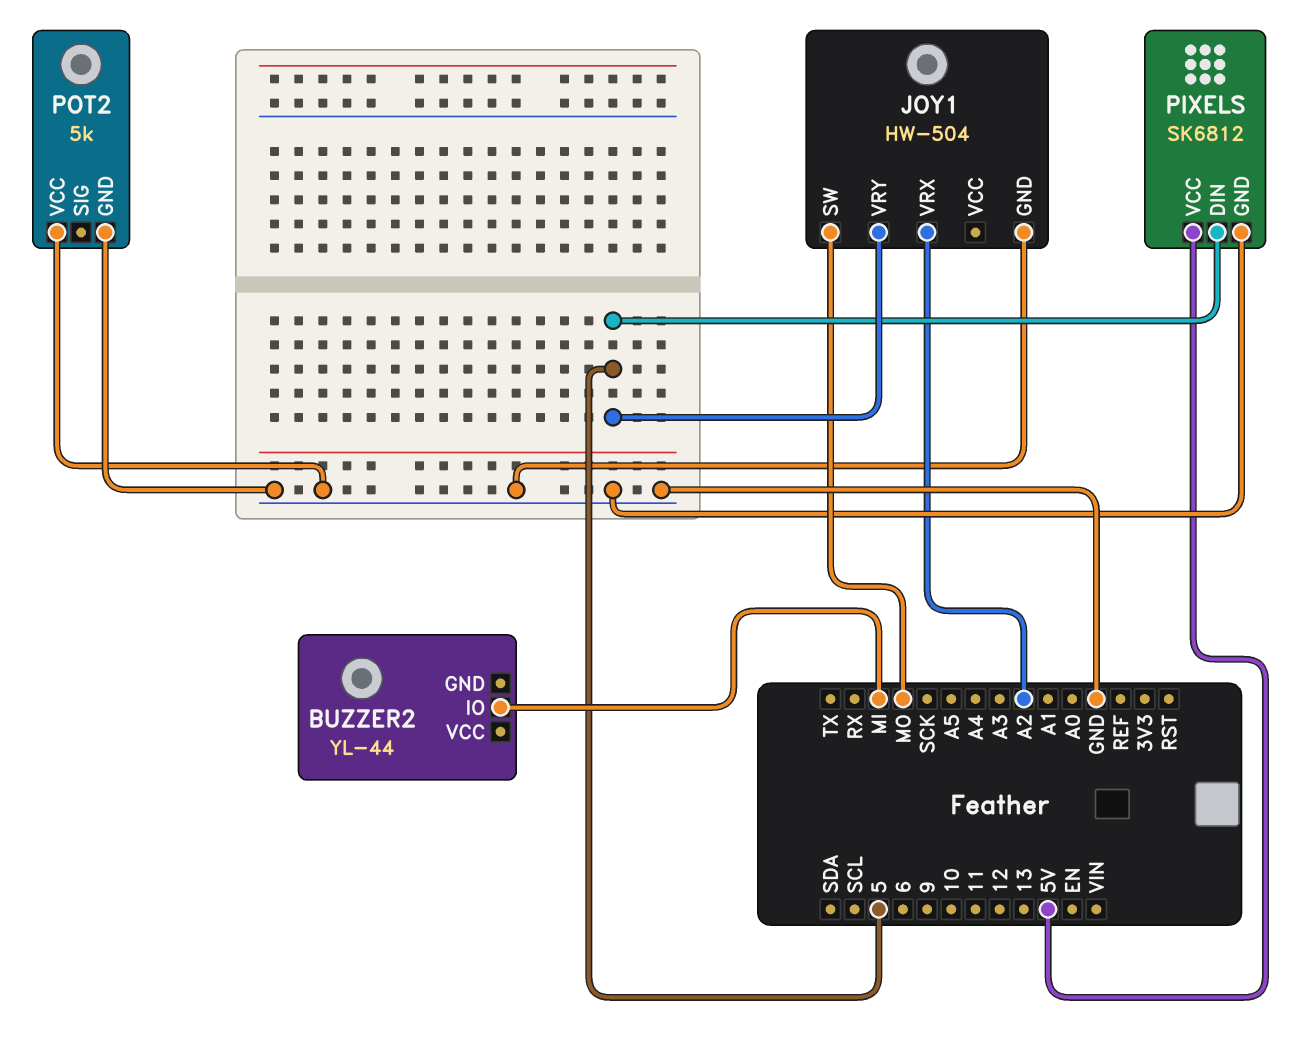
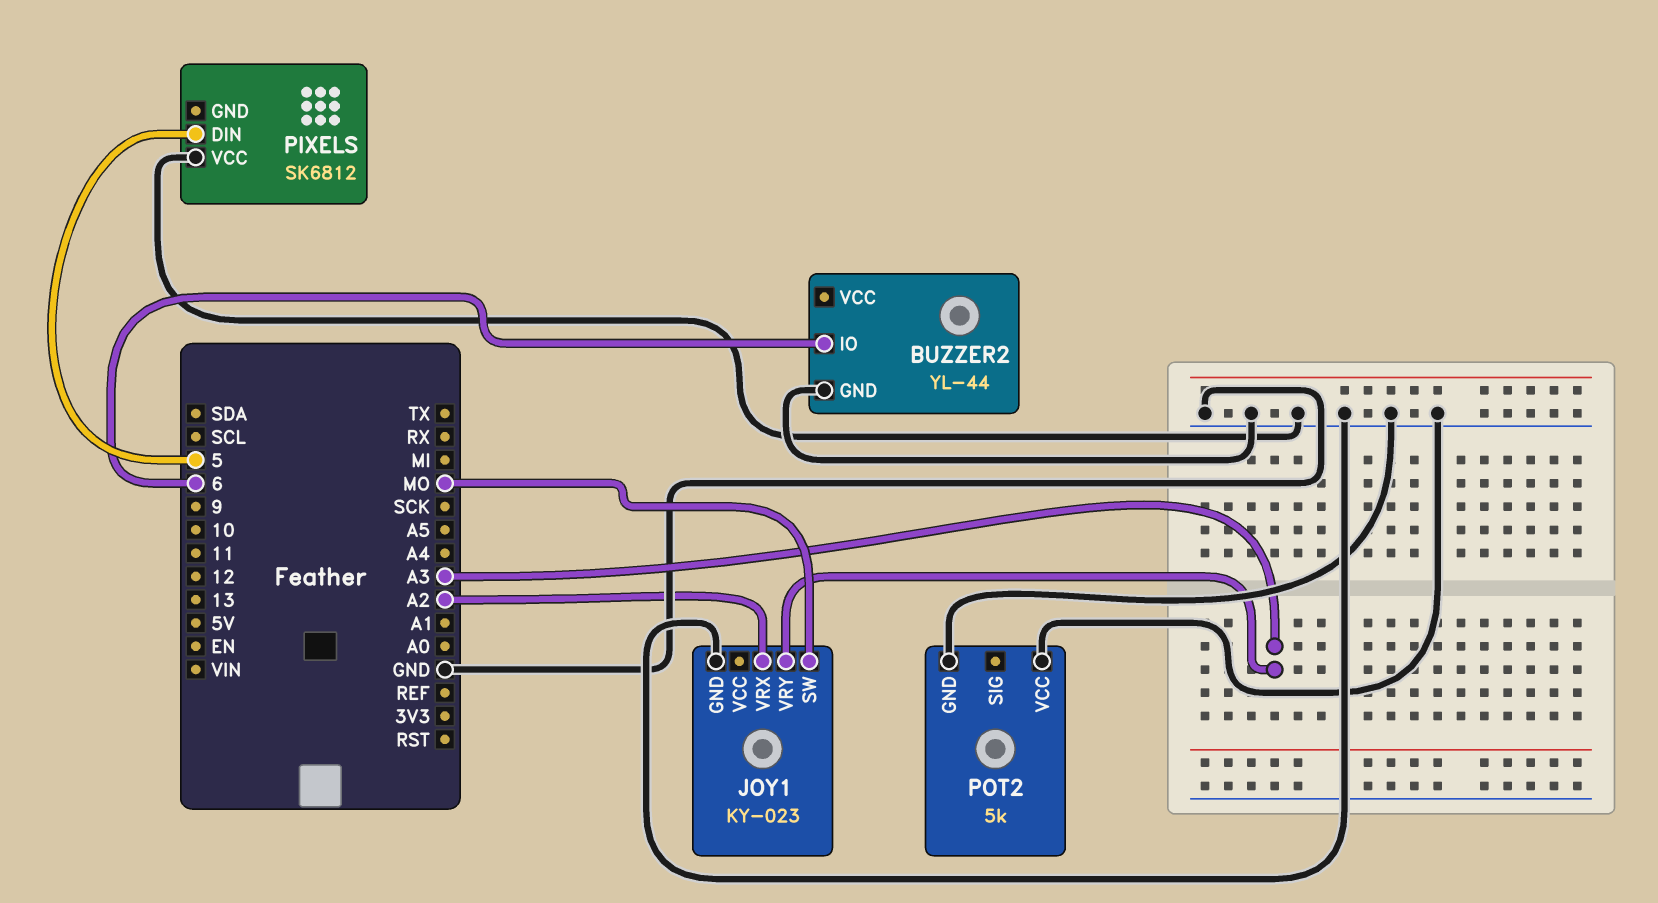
BUZZER2 pin GND: none -> GND
BUZZER2 pin IO: MI -> 6
JOY1: HW-504 -> KY-023
JOY1 pin VRY: 5 -> A3
PIXELS pin GND: GND -> none
PIXELS pin VCC: 5V -> GND

